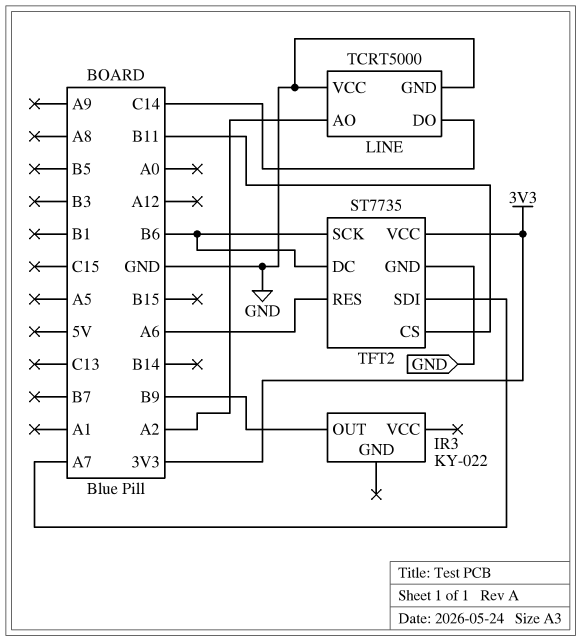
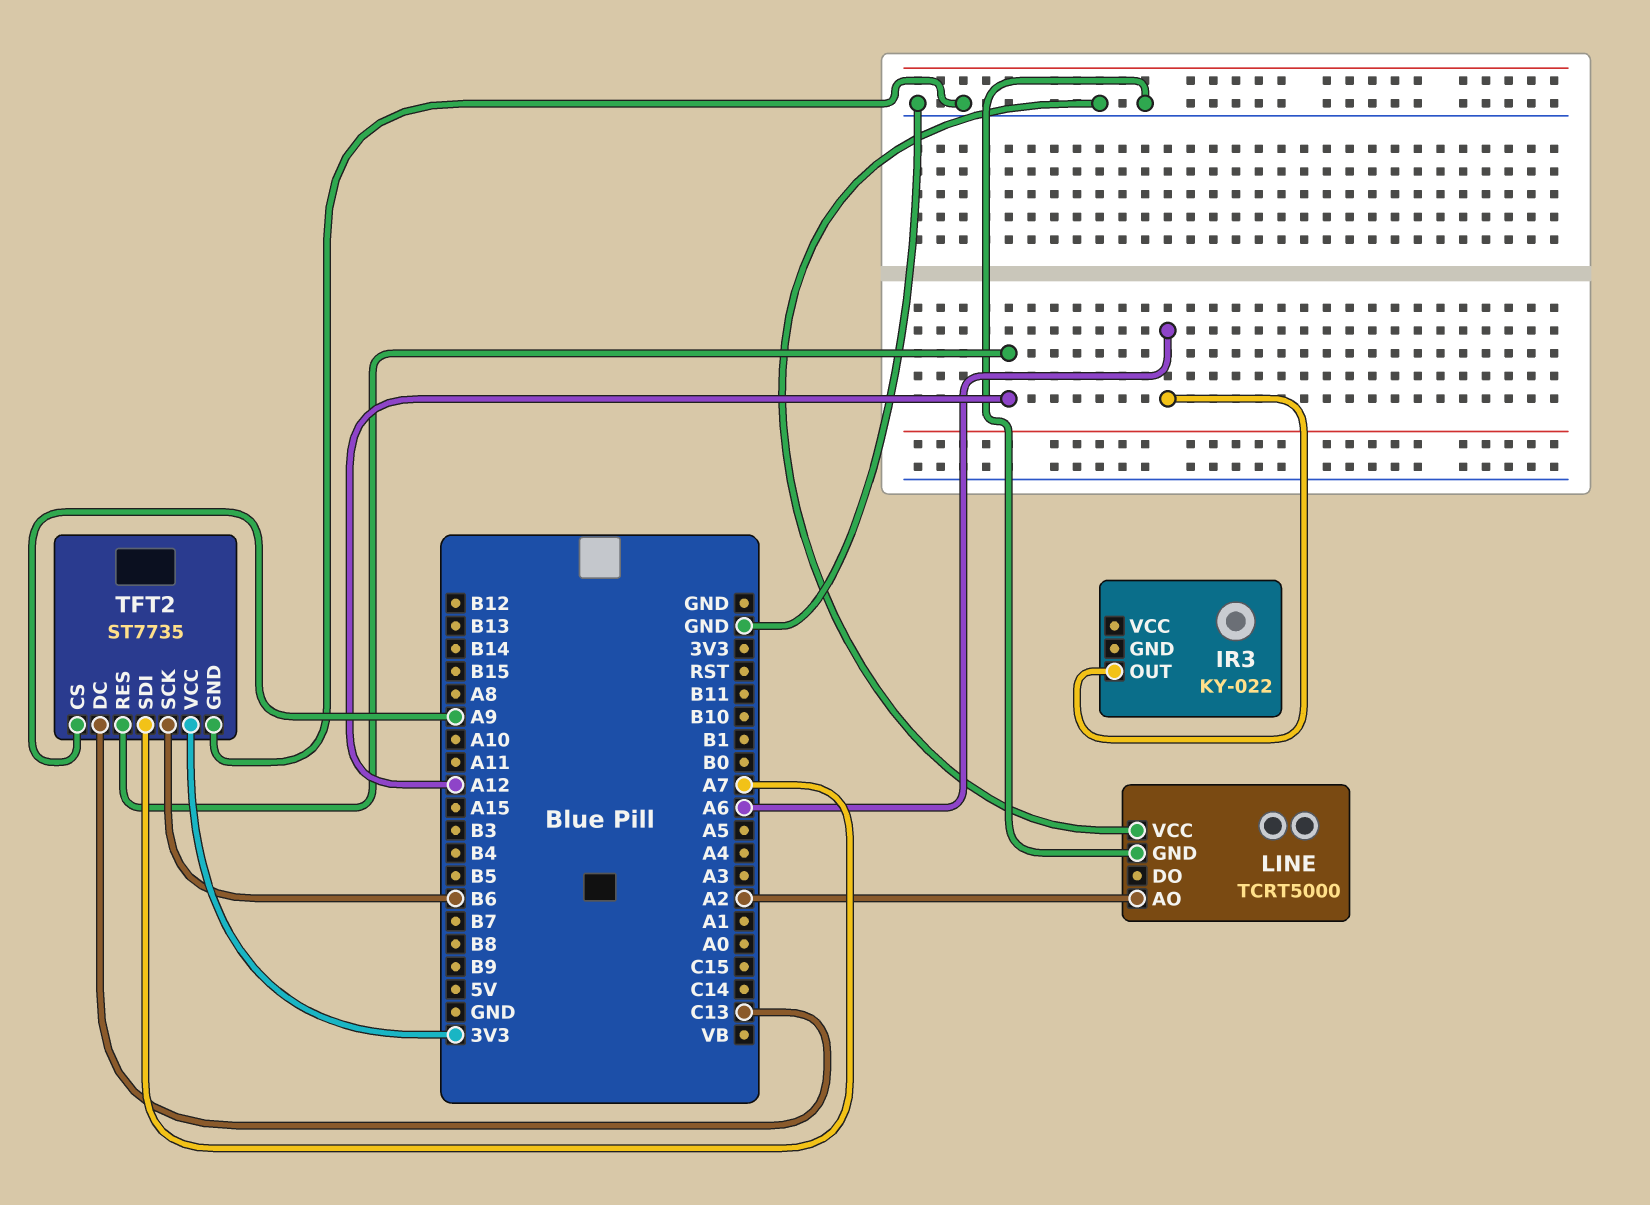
IR3 pin OUT: B9 -> A6
LINE pin DO: C14 -> none
TFT2 pin CS: B11 -> A9
TFT2 pin DC: B6 -> C13
TFT2 pin RES: A6 -> A12

